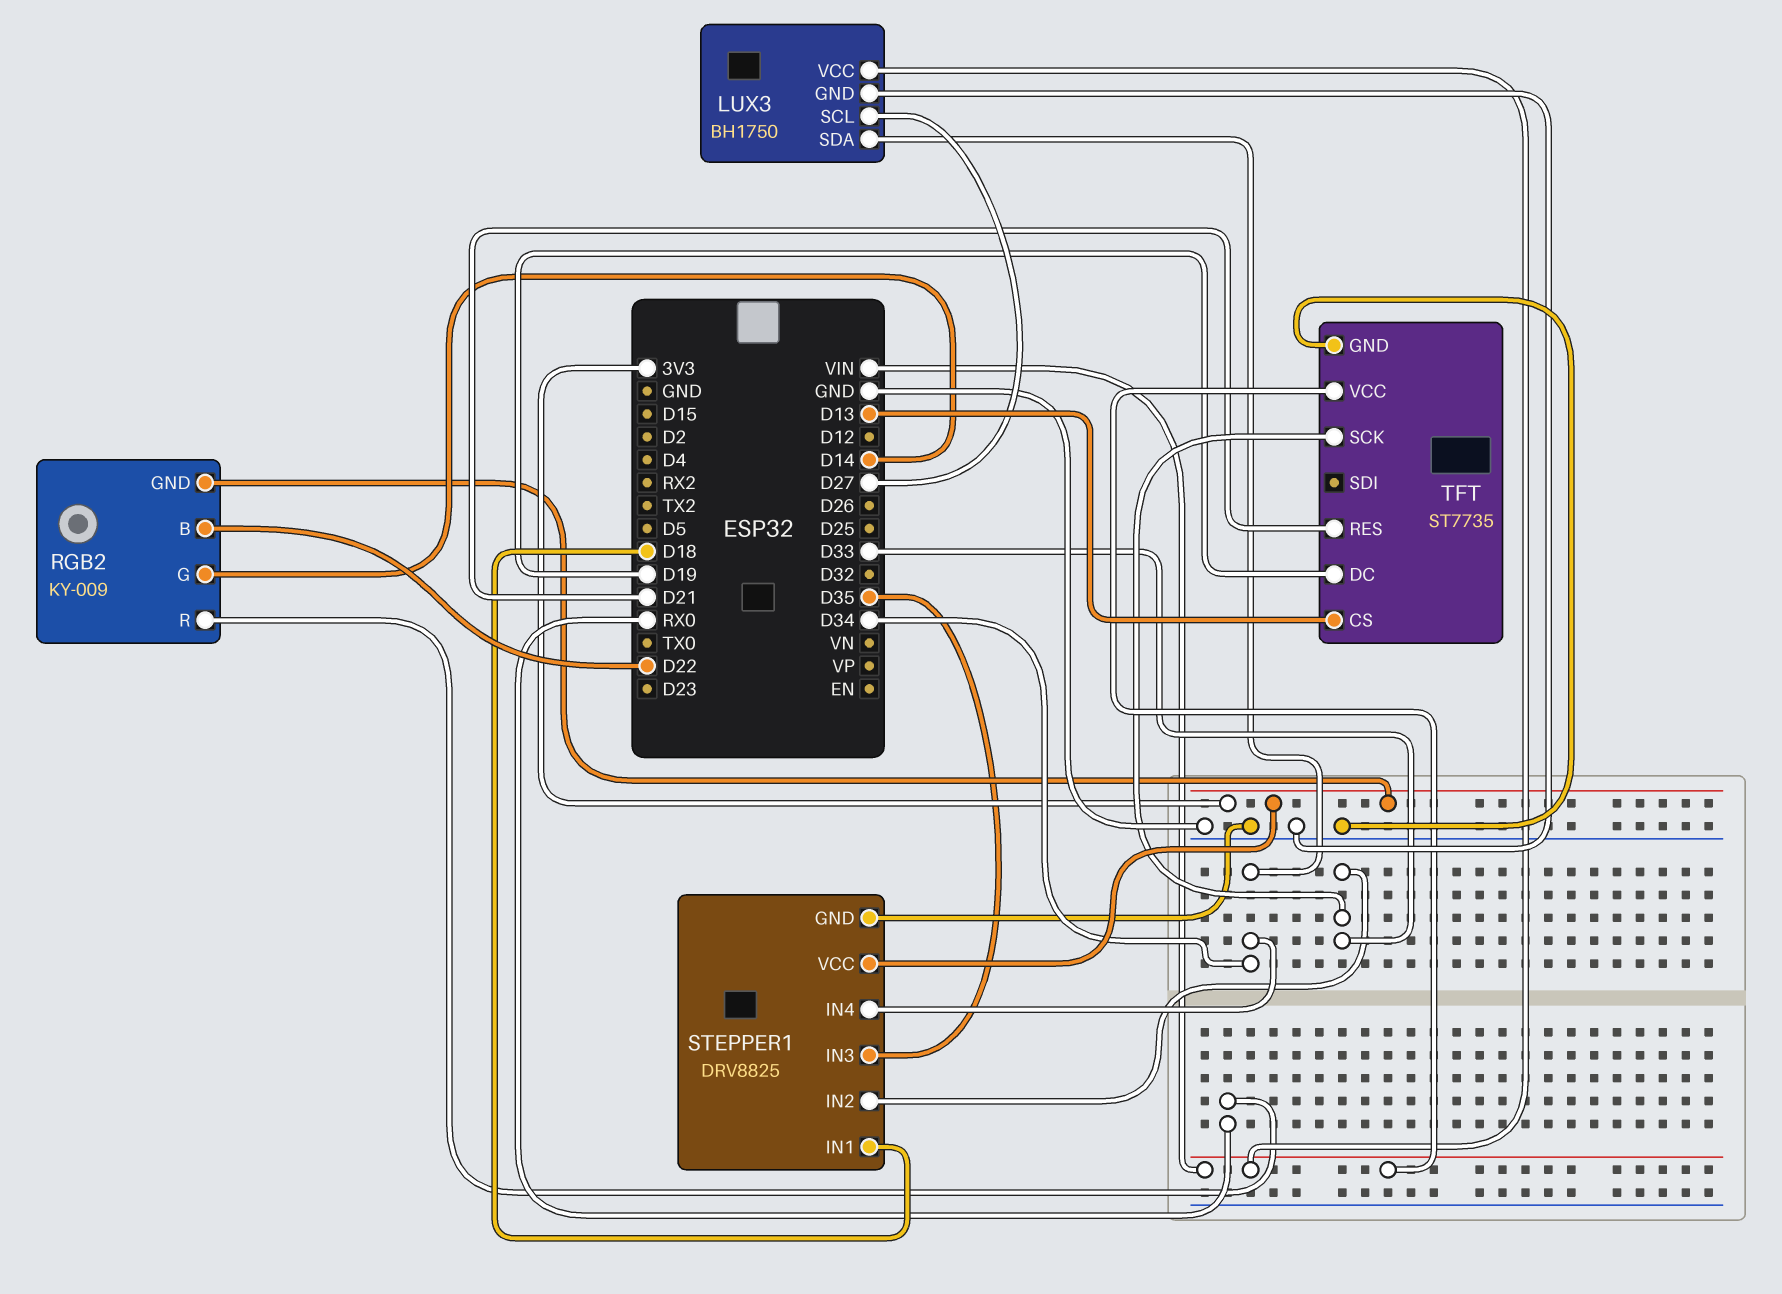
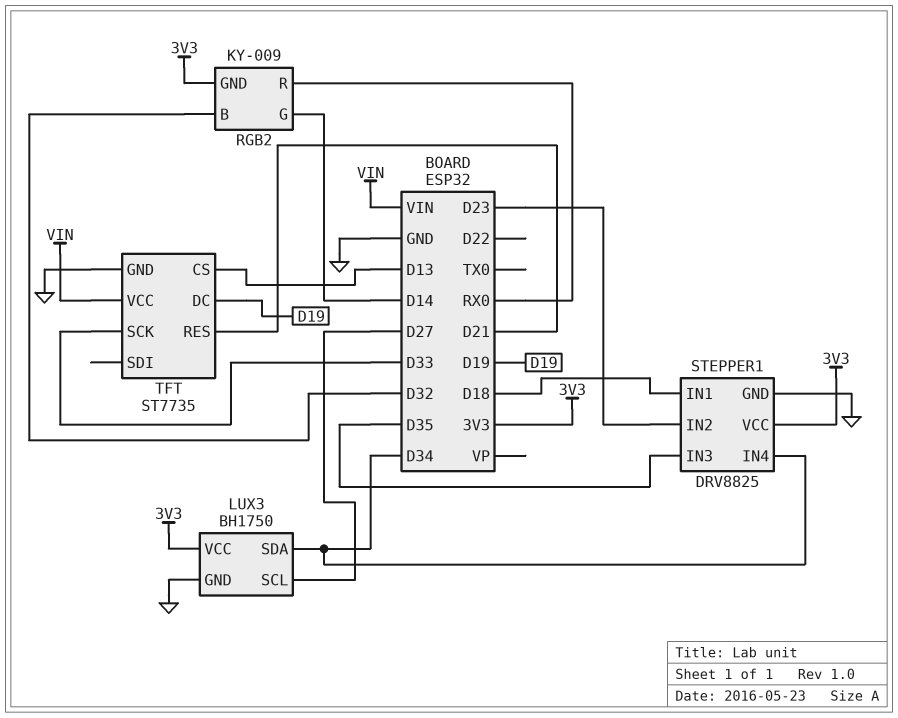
LUX3 pin VCC: VIN -> 3V3
RGB2 pin B: D22 -> D32
STEPPER1 pin IN2: D33 -> D23

